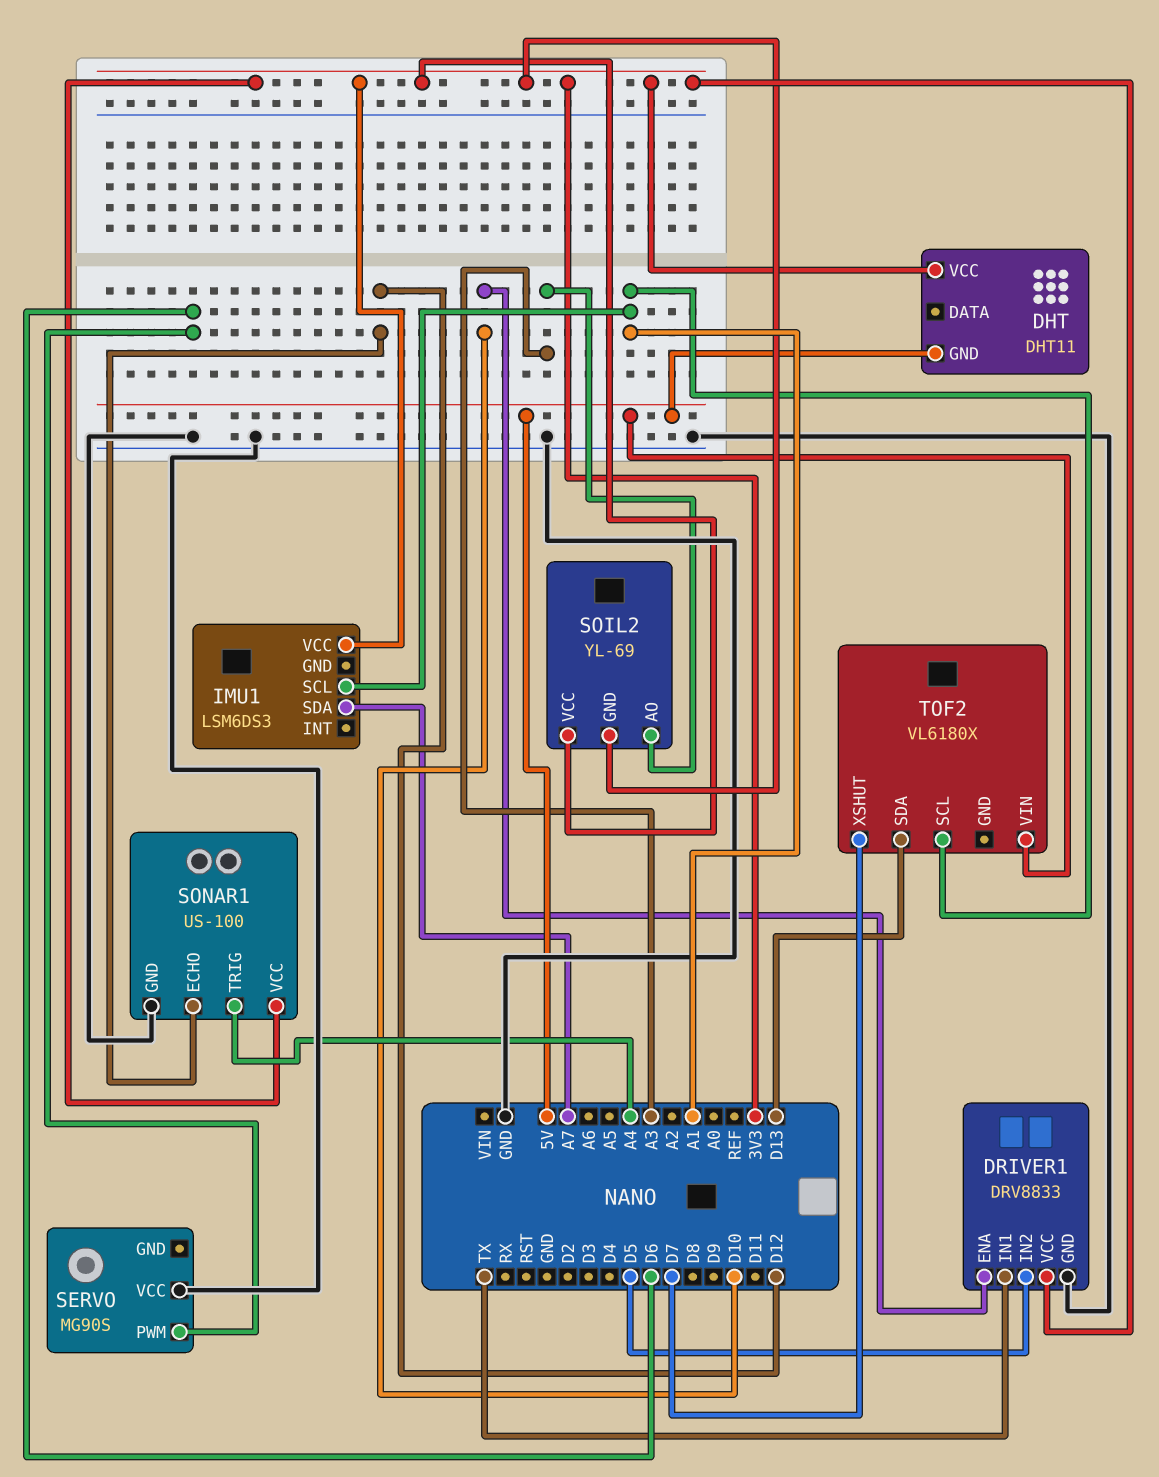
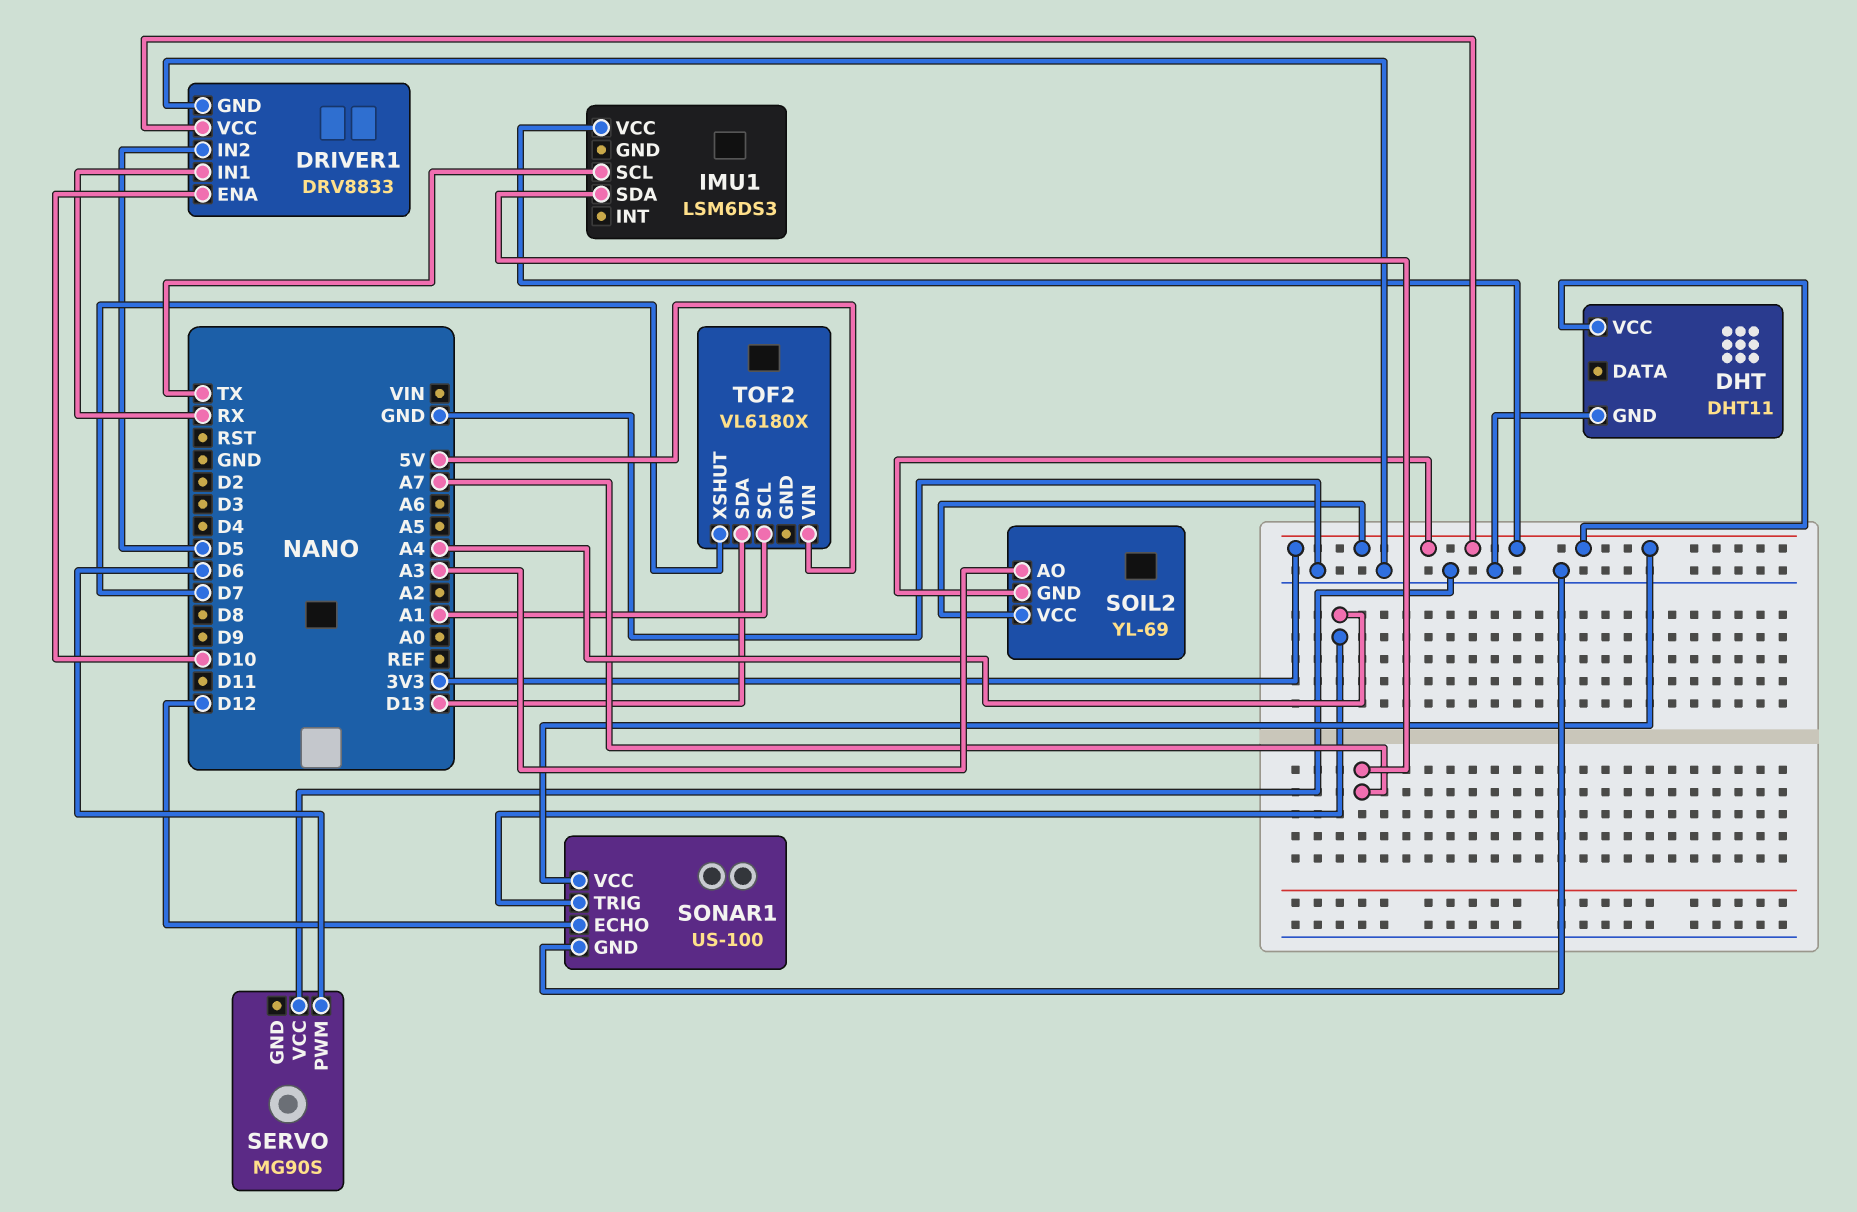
DHT pin GND: 5V -> GND
DRIVER1 pin IN1: TX -> RX
IMU1 pin SCL: A1 -> TX

